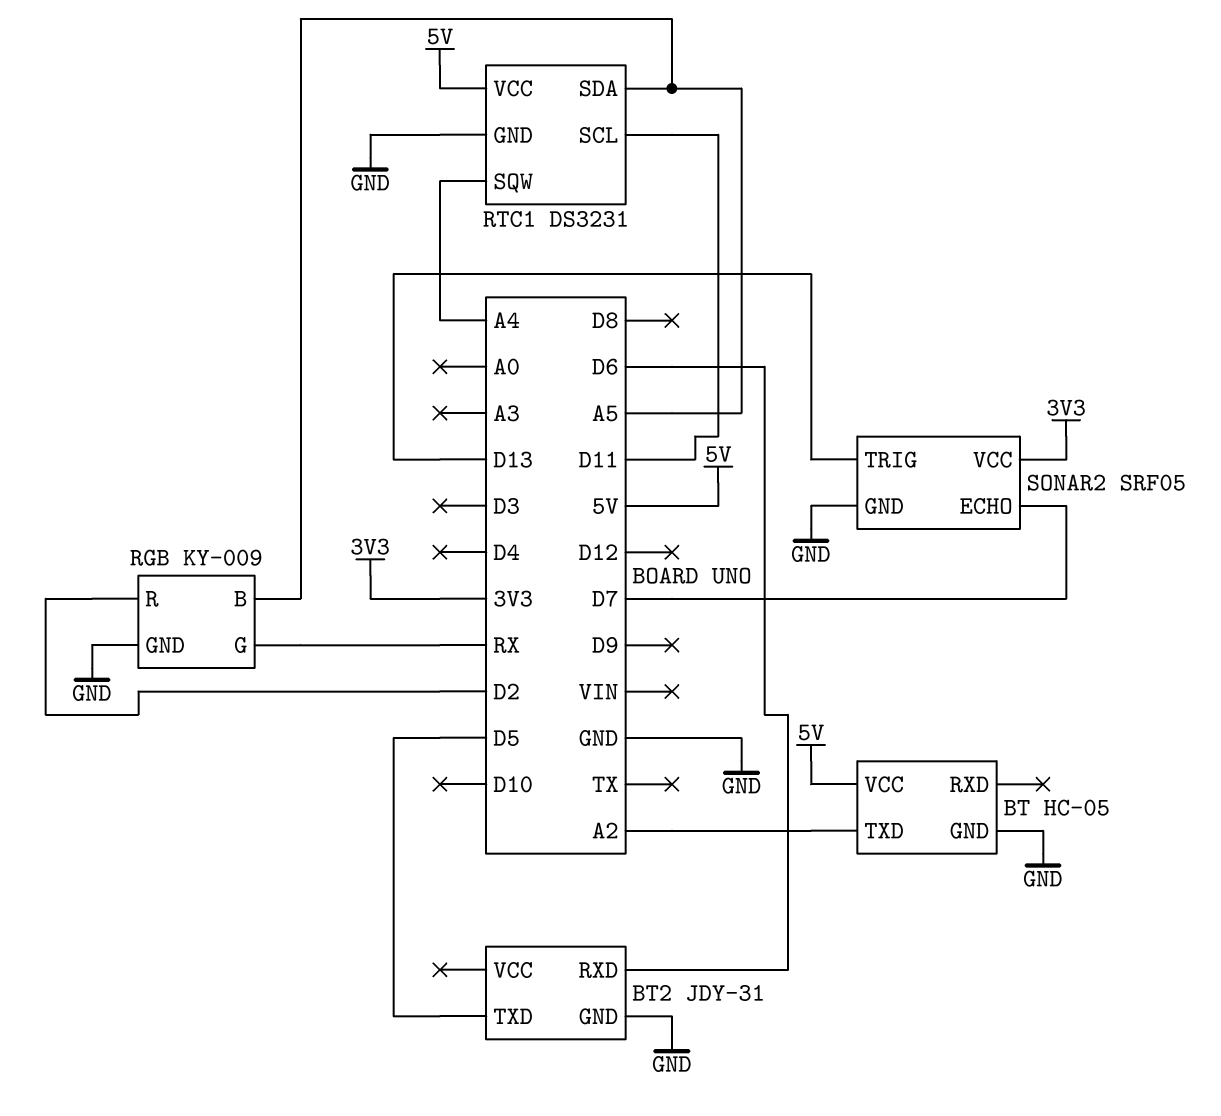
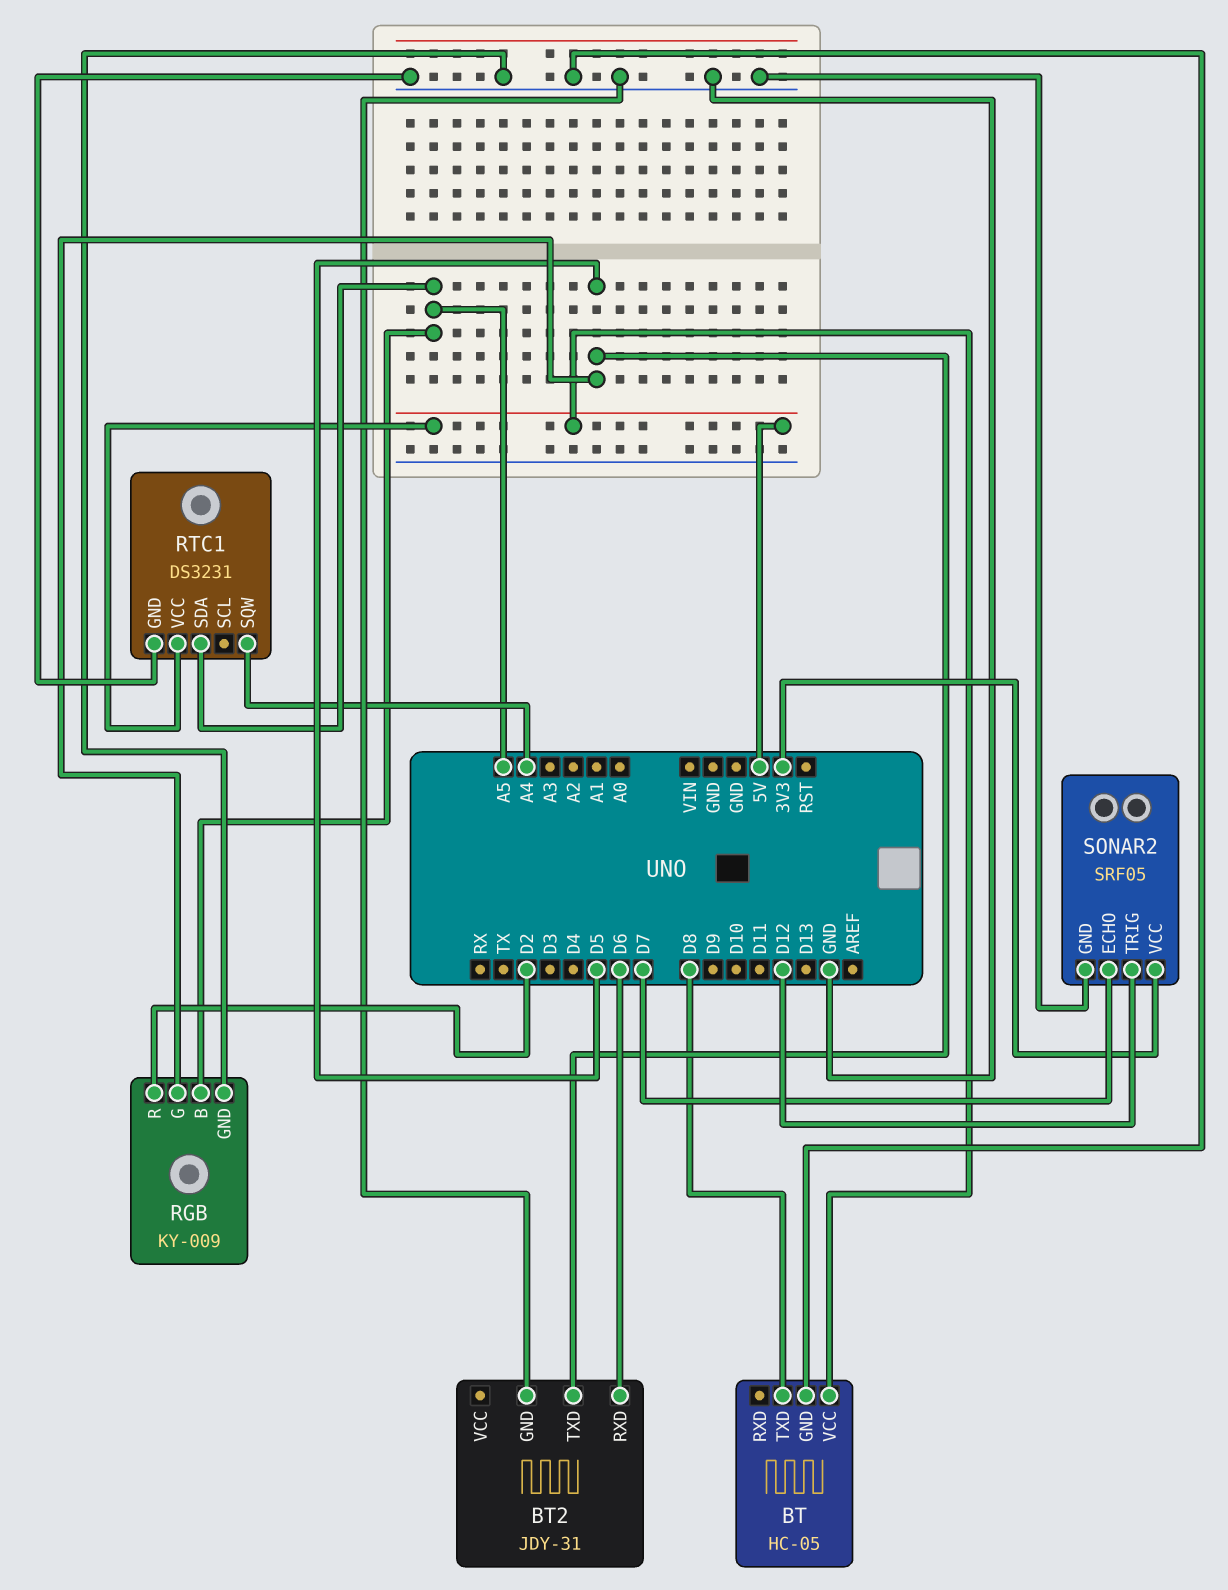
BT pin TXD: A2 -> D8
RGB pin G: RX -> D5
RTC1 pin SCL: D11 -> none
SONAR2 pin TRIG: D13 -> D12

